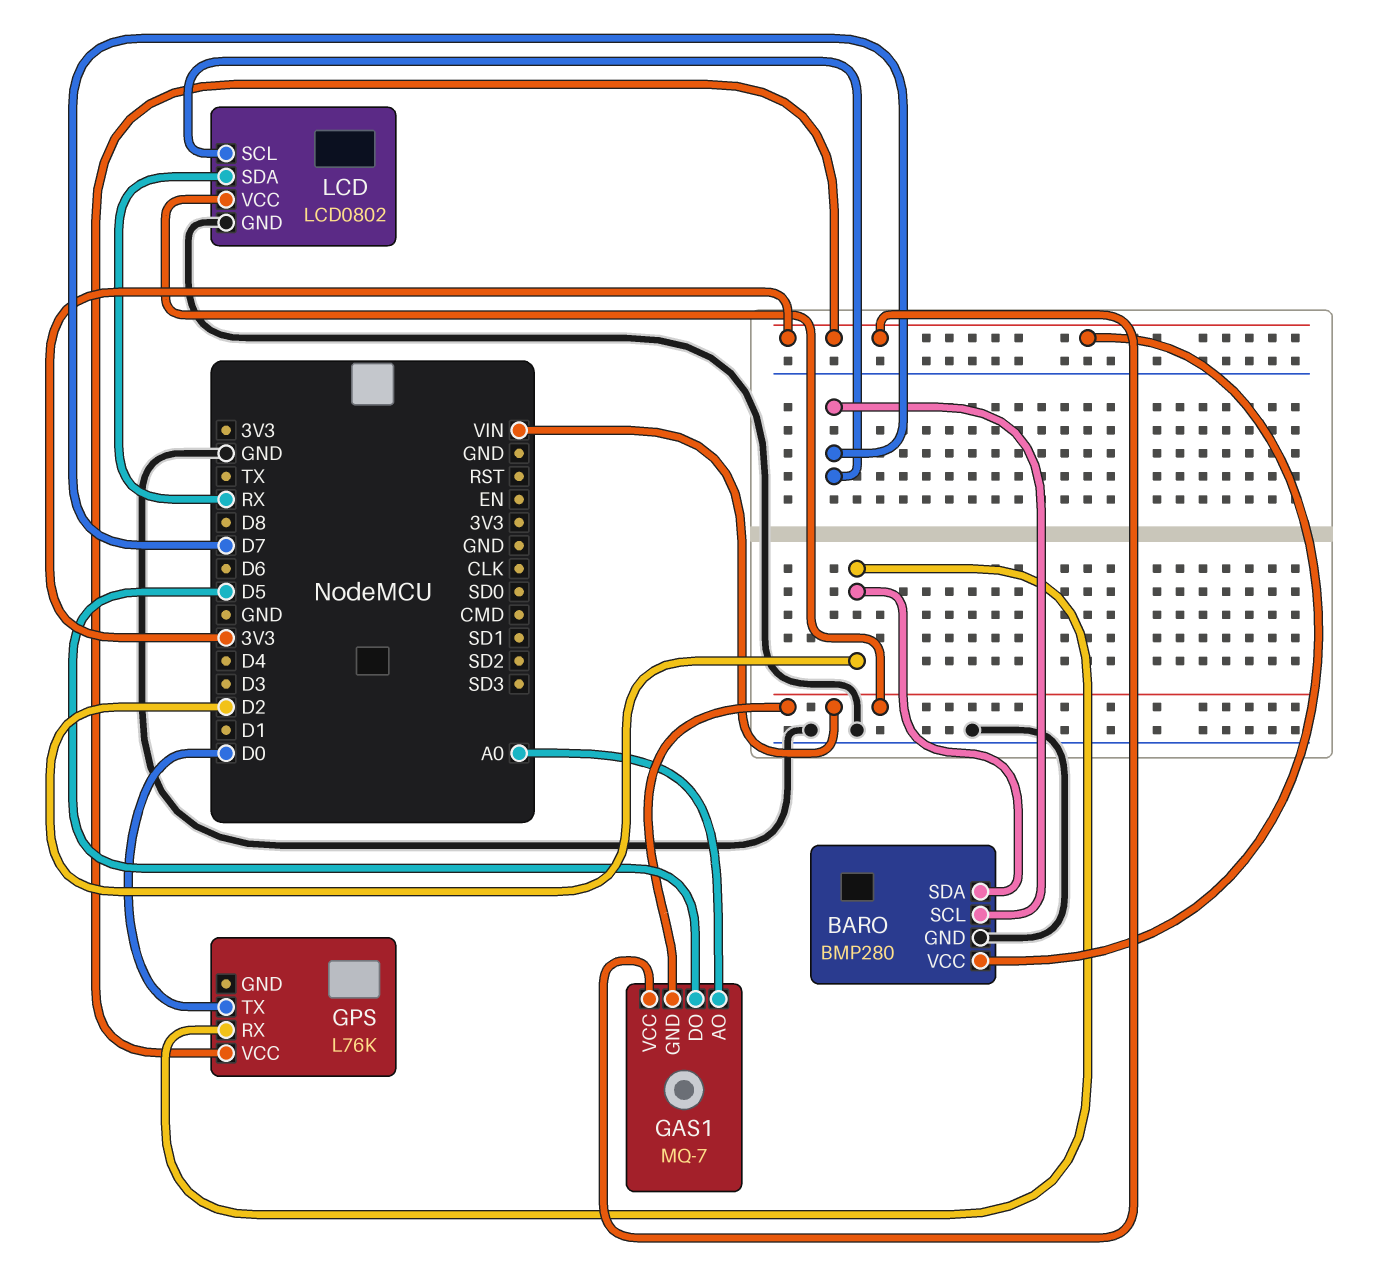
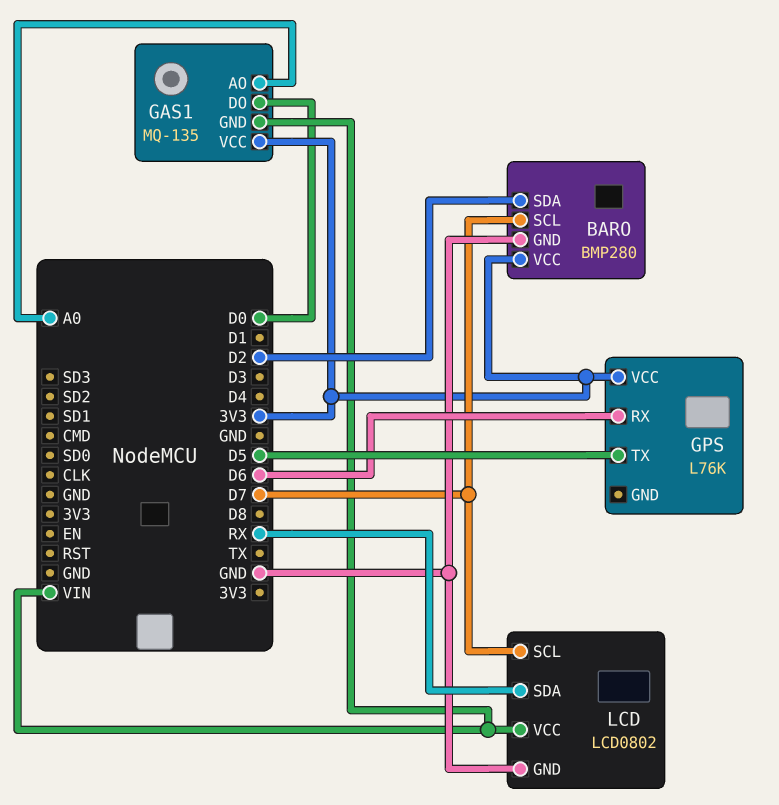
GAS1: MQ-7 -> MQ-135
GAS1 pin DO: D5 -> D0
GPS pin RX: D2 -> D6
GPS pin TX: D0 -> D5

